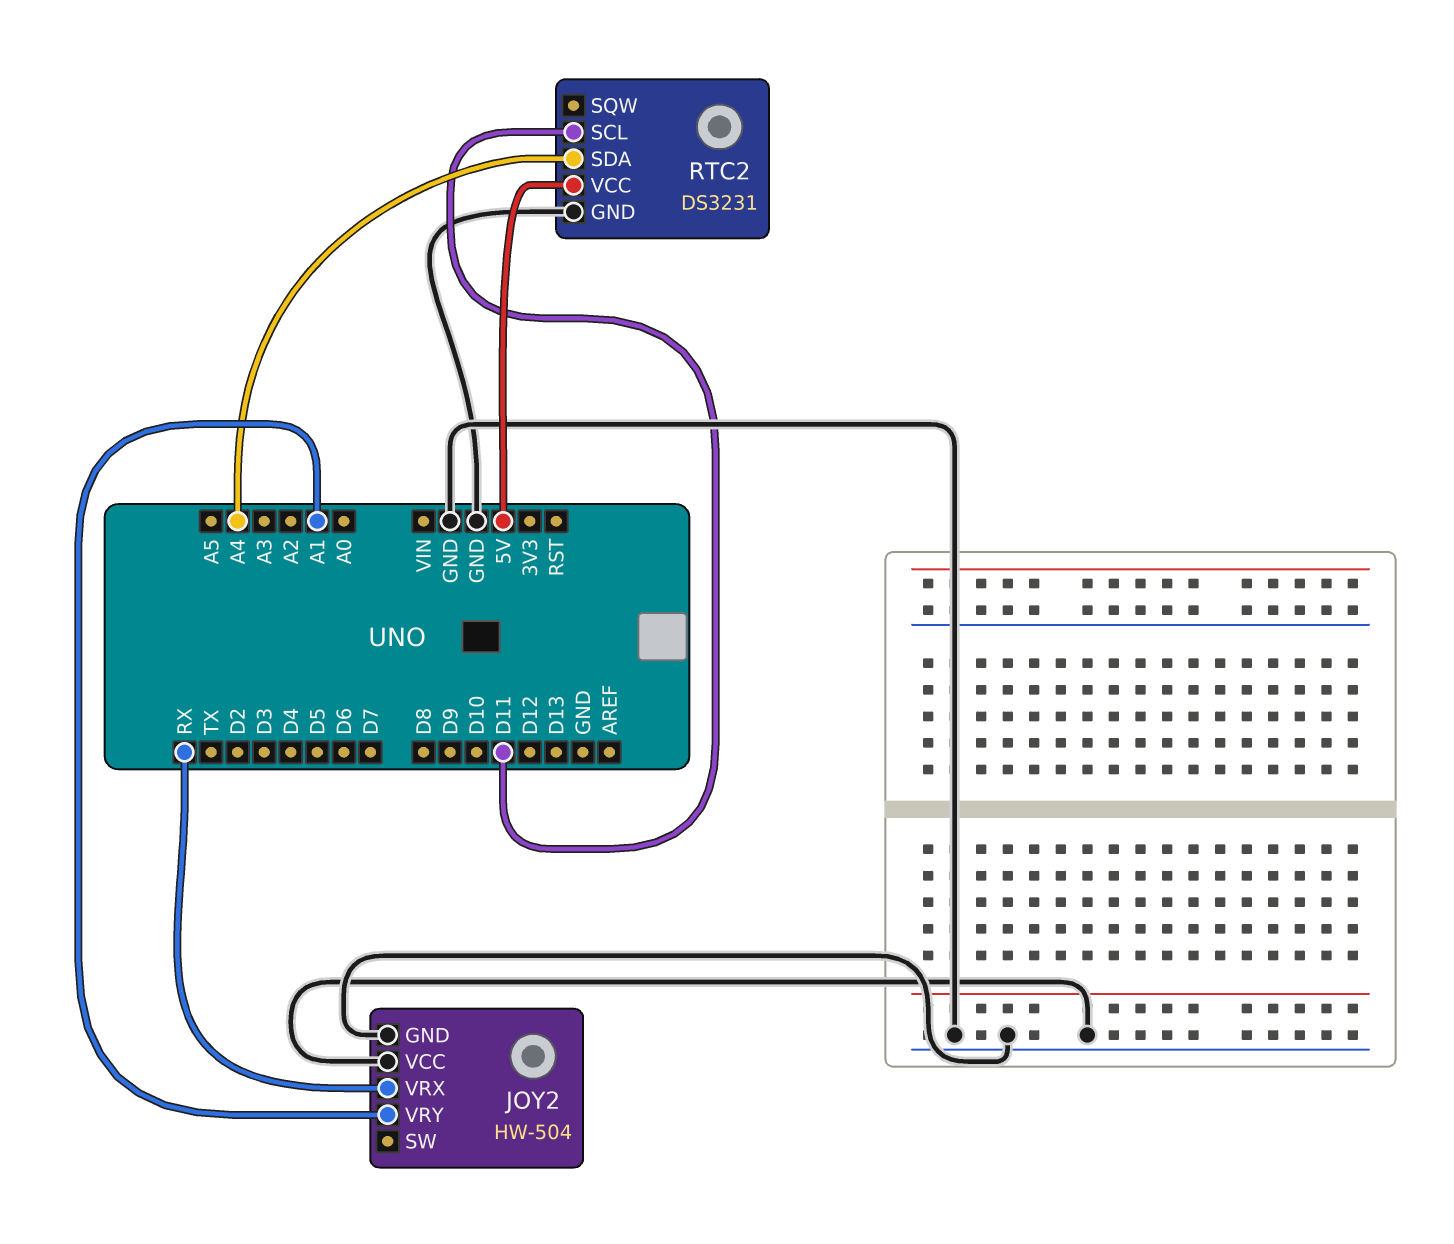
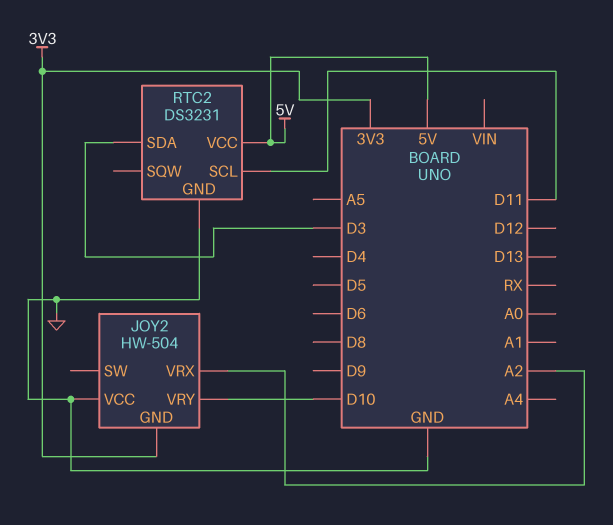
JOY2 pin GND: GND -> 3V3
JOY2 pin VRX: RX -> A2
JOY2 pin VRY: A1 -> D10
RTC2 pin SDA: A4 -> D3

